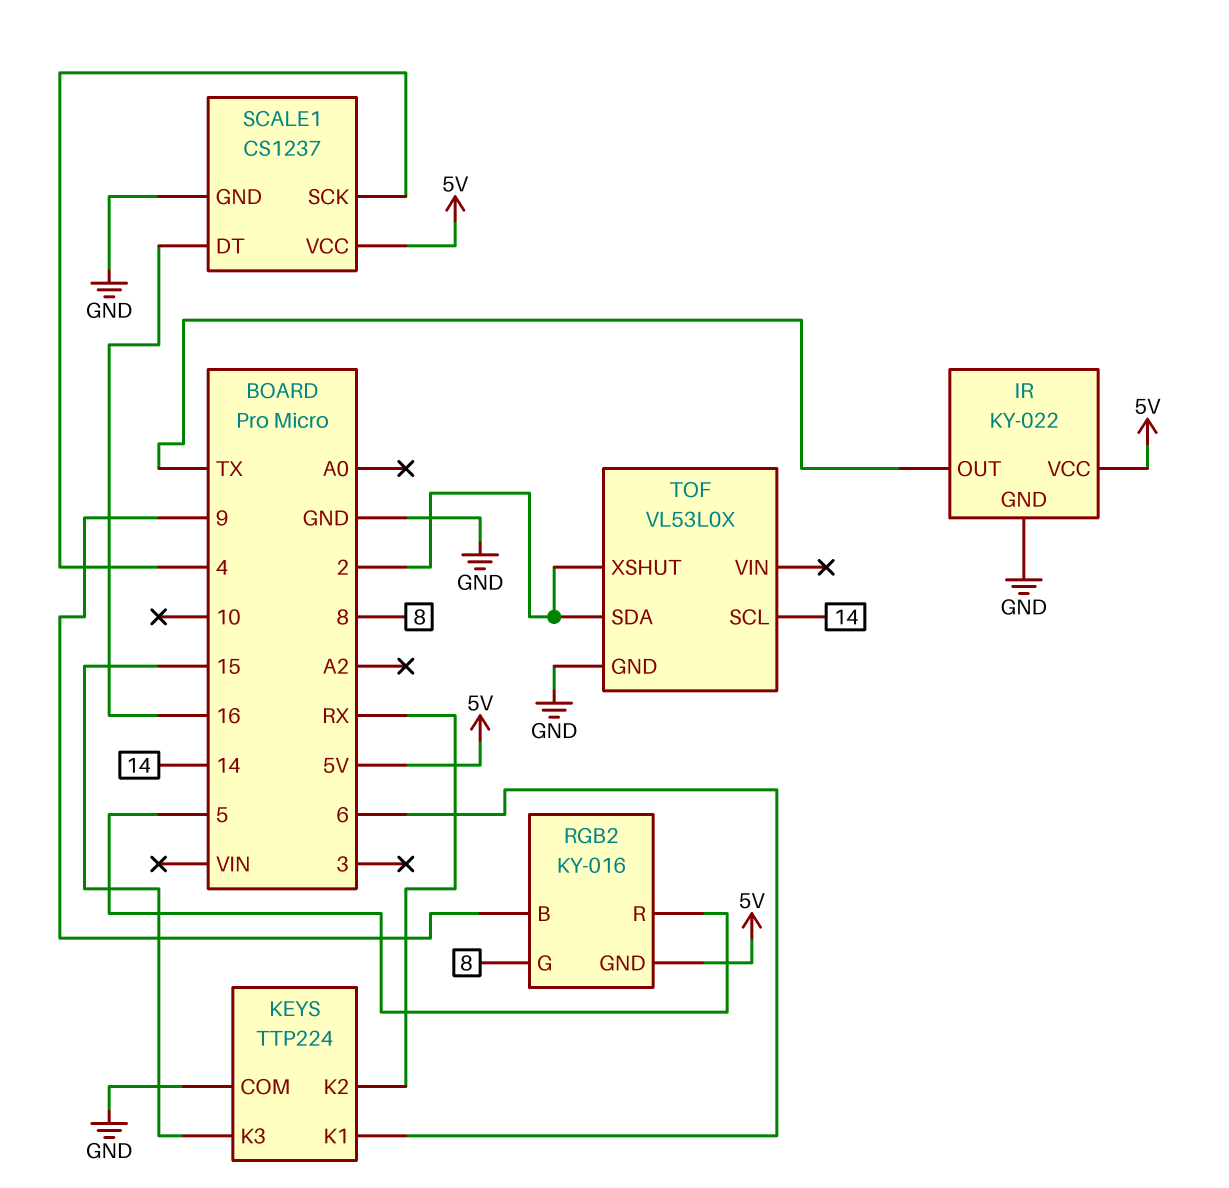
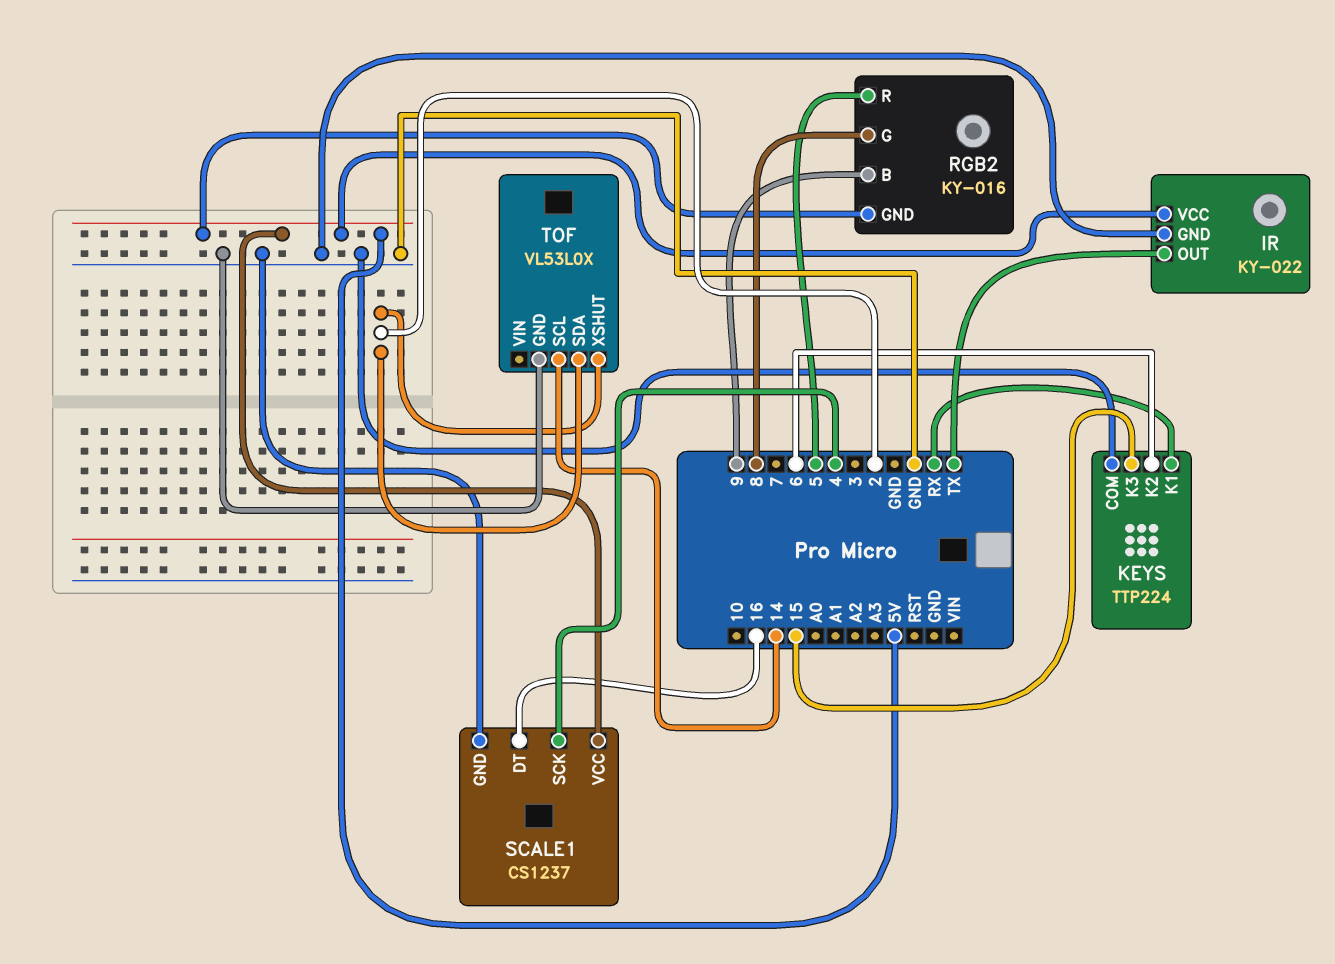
KEYS pin K1: 6 -> RX
KEYS pin K2: RX -> 6

